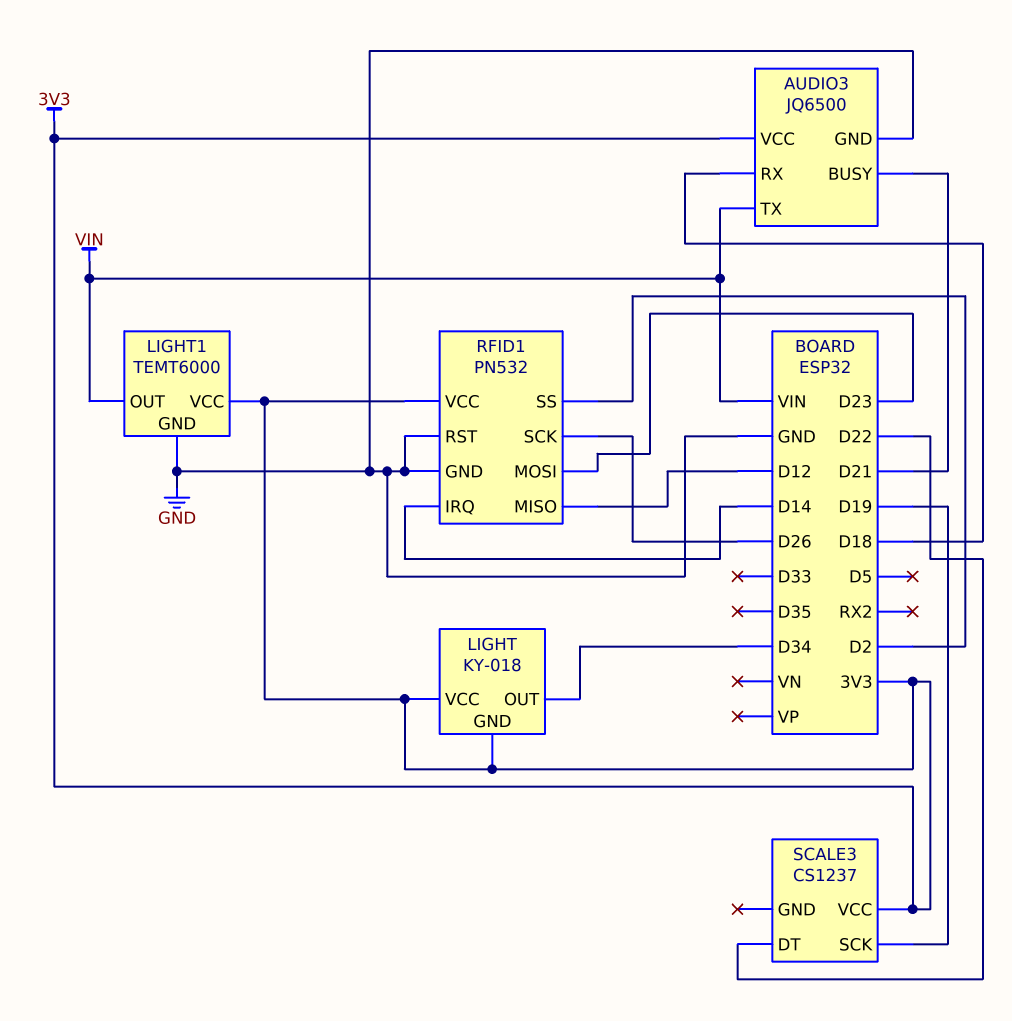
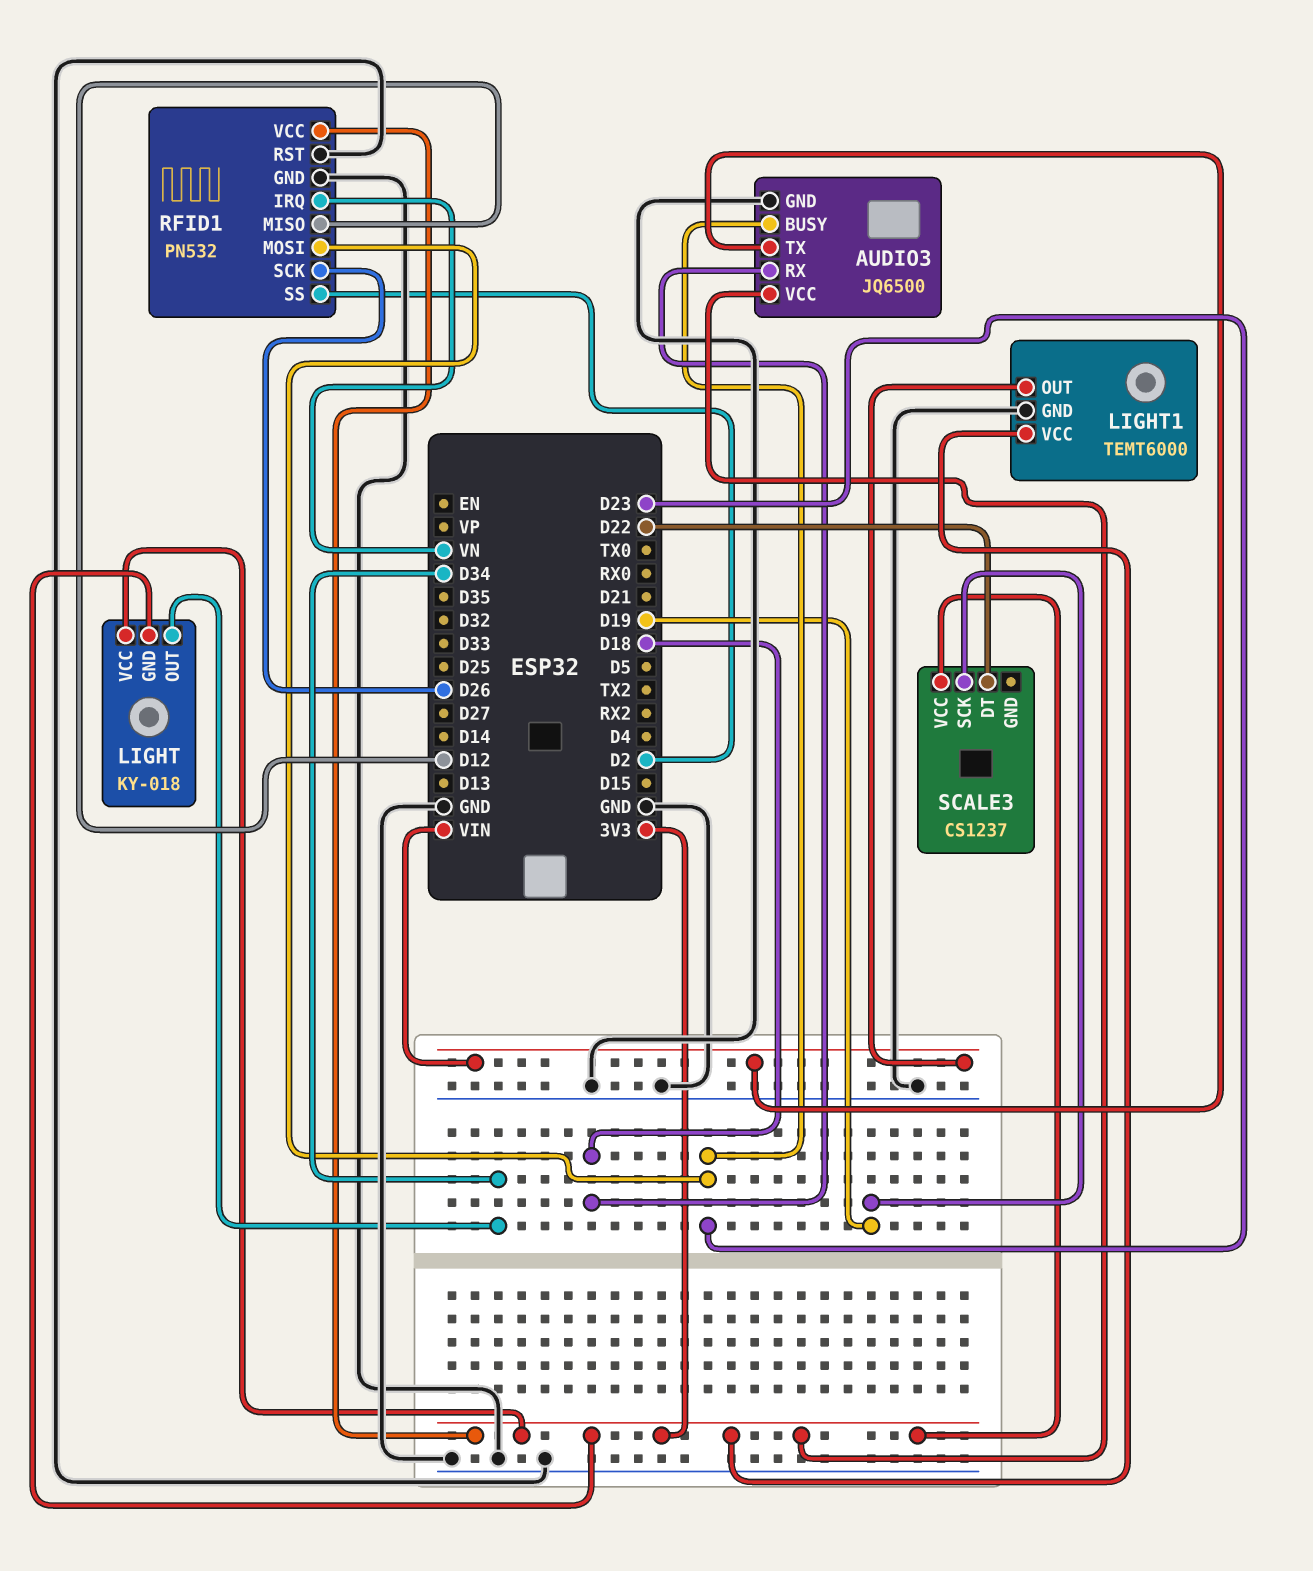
AUDIO3 pin BUSY: D21 -> D23
RFID1 pin IRQ: D14 -> VN

